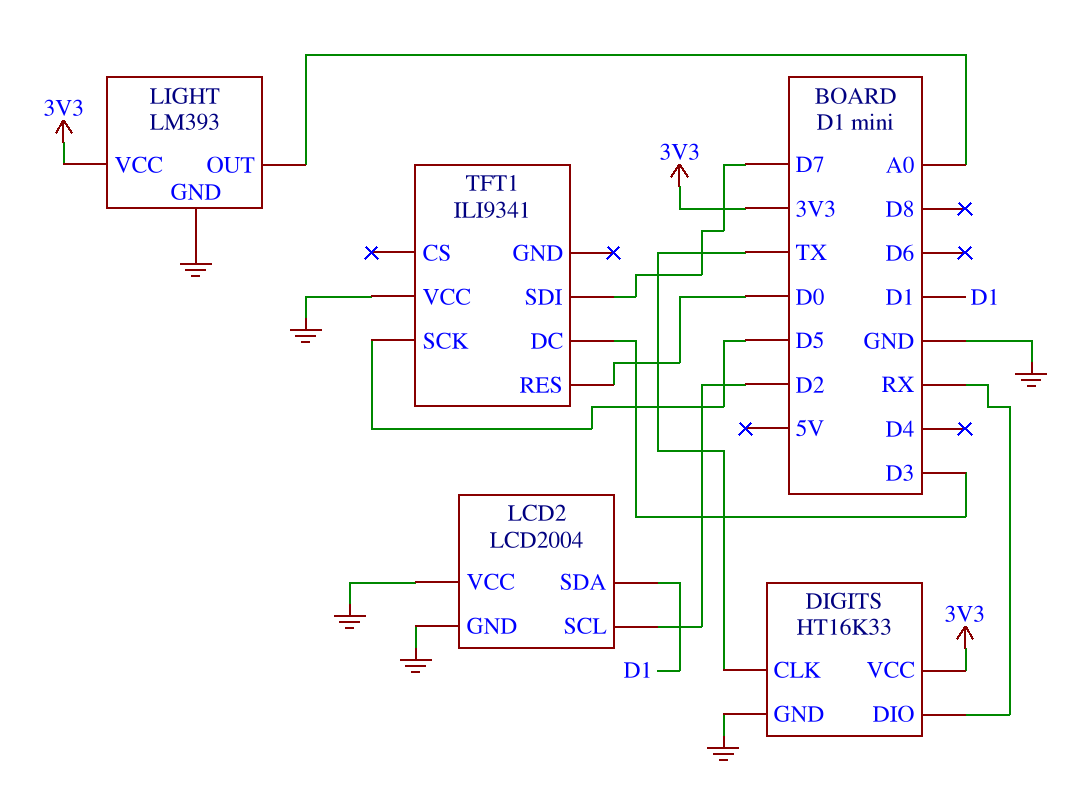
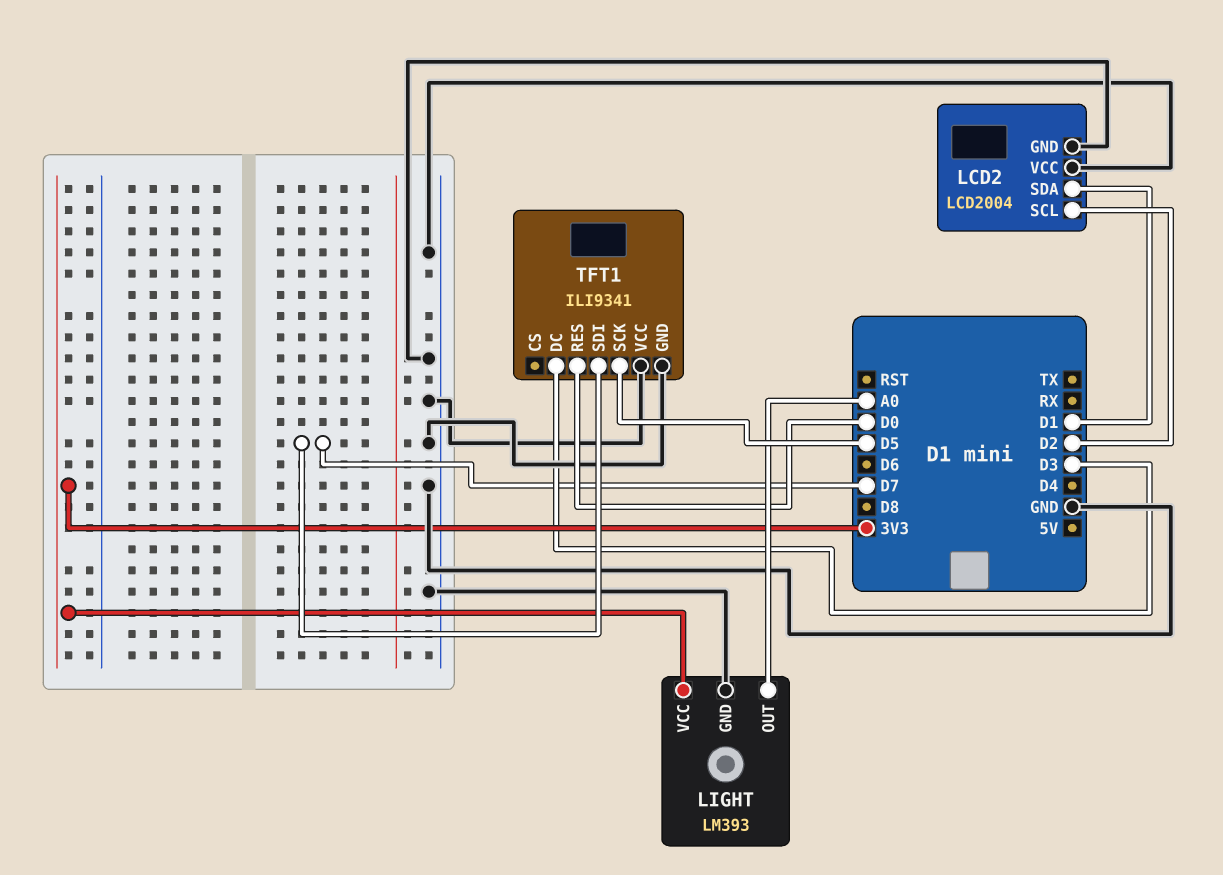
DIGITS: HT16K33 -> none
DIGITS pin CLK: TX -> none
DIGITS pin DIO: RX -> none
DIGITS pin GND: GND -> none
DIGITS pin VCC: 3V3 -> none
TFT1 pin GND: none -> GND

